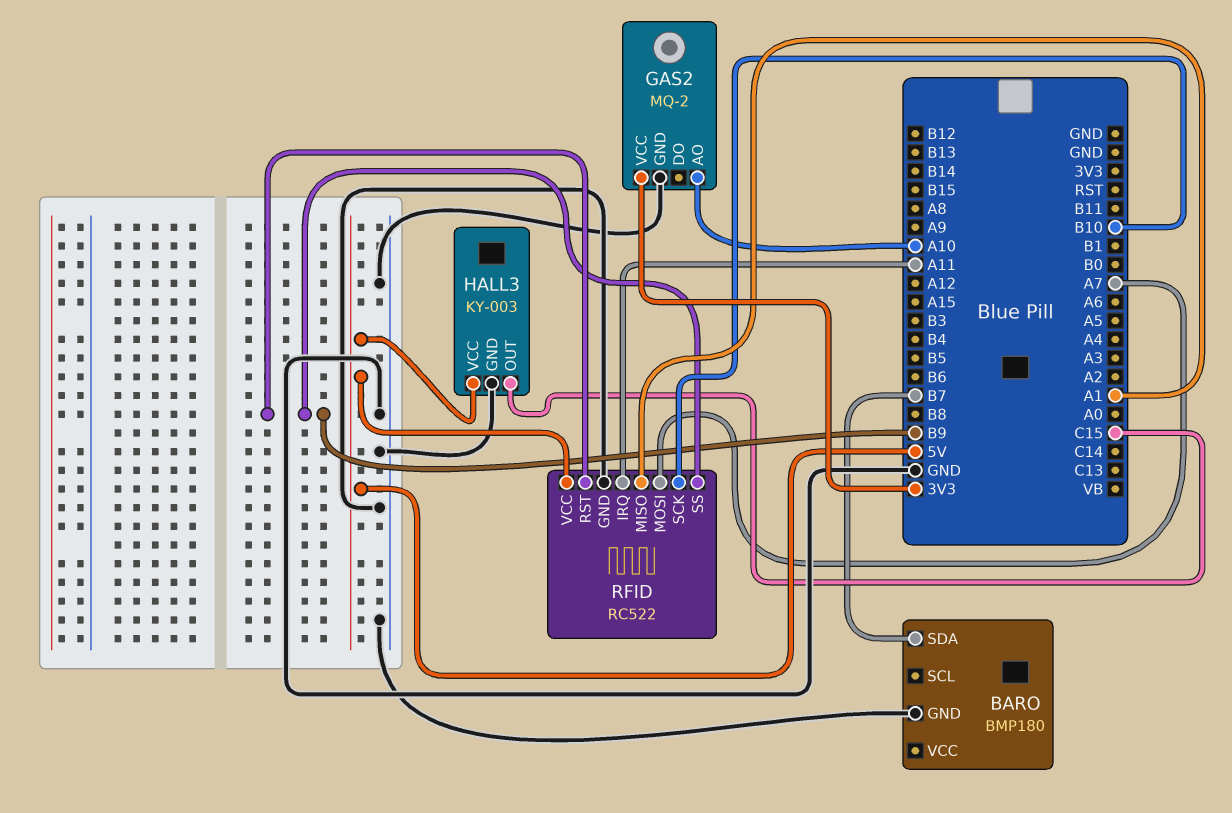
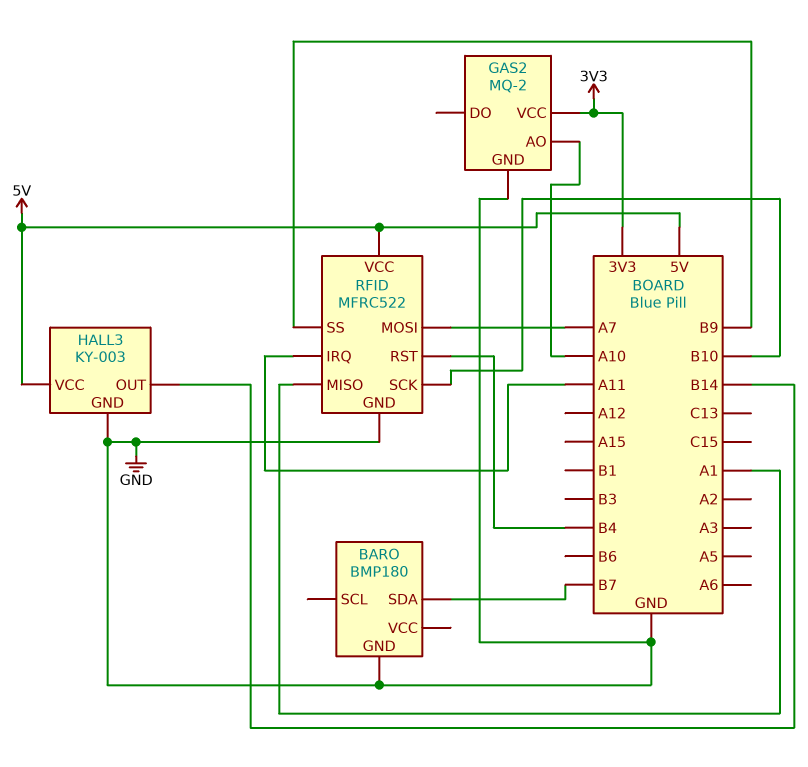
HALL3 pin OUT: C15 -> B14
RFID: RC522 -> MFRC522
RFID pin RST: B9 -> B4

